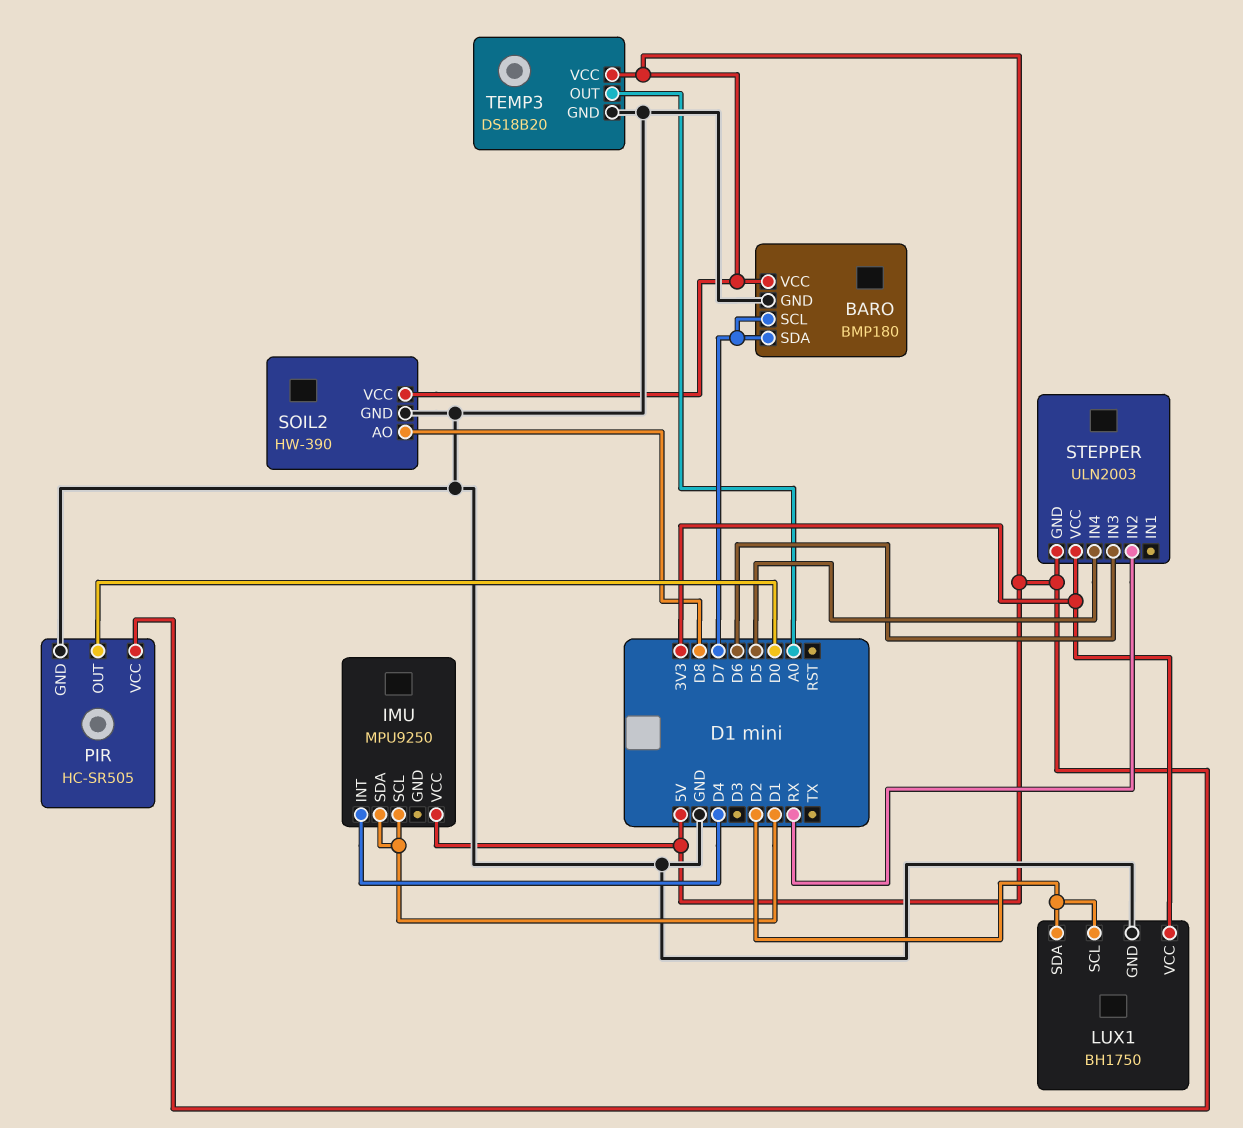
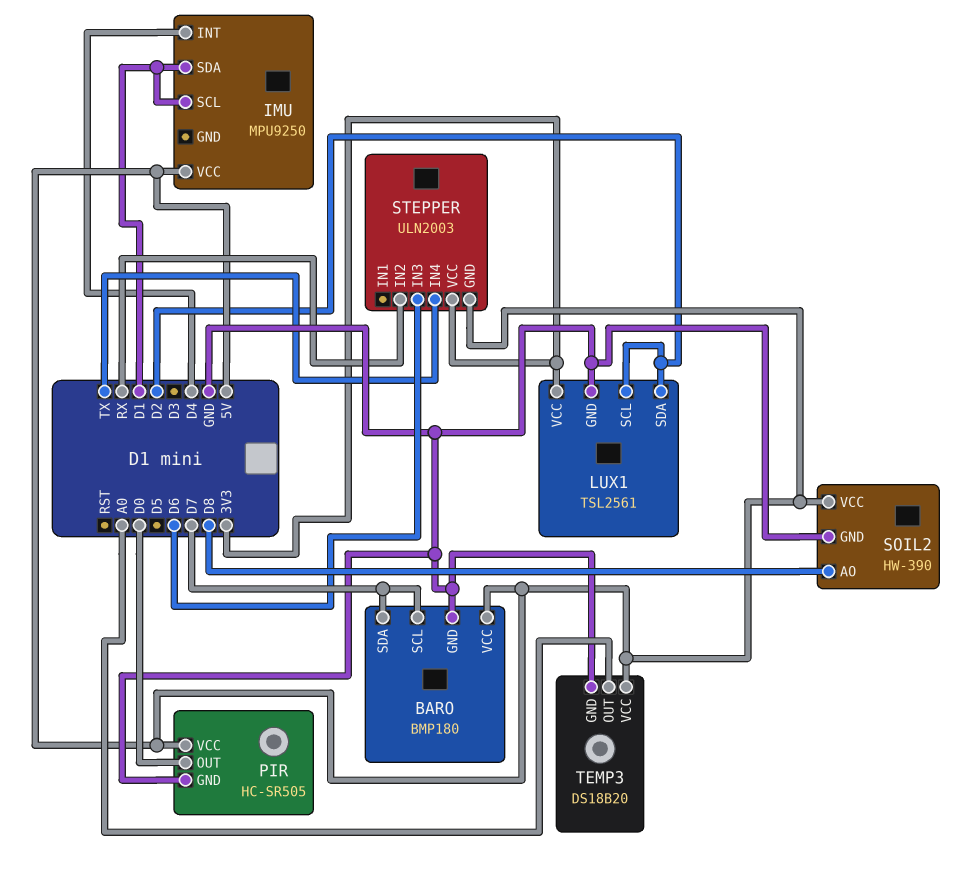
LUX1: BH1750 -> TSL2561
STEPPER pin IN4: D5 -> TX

